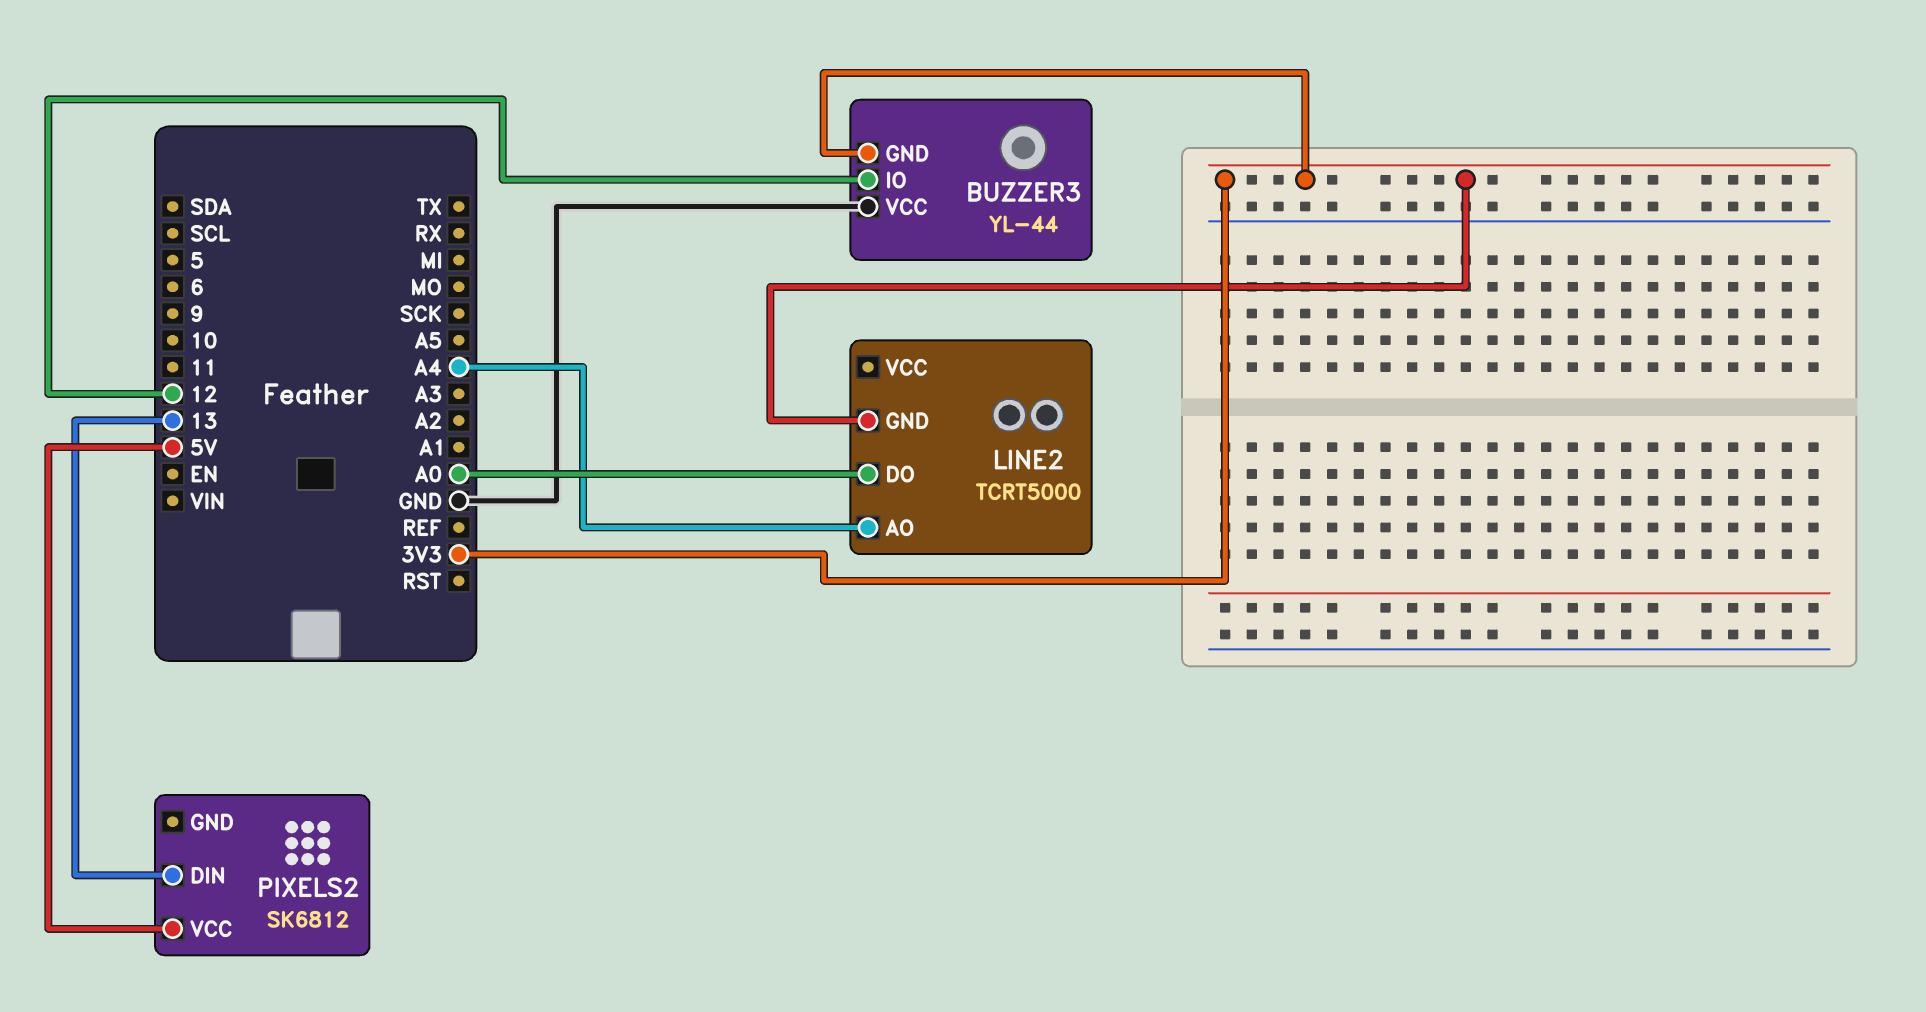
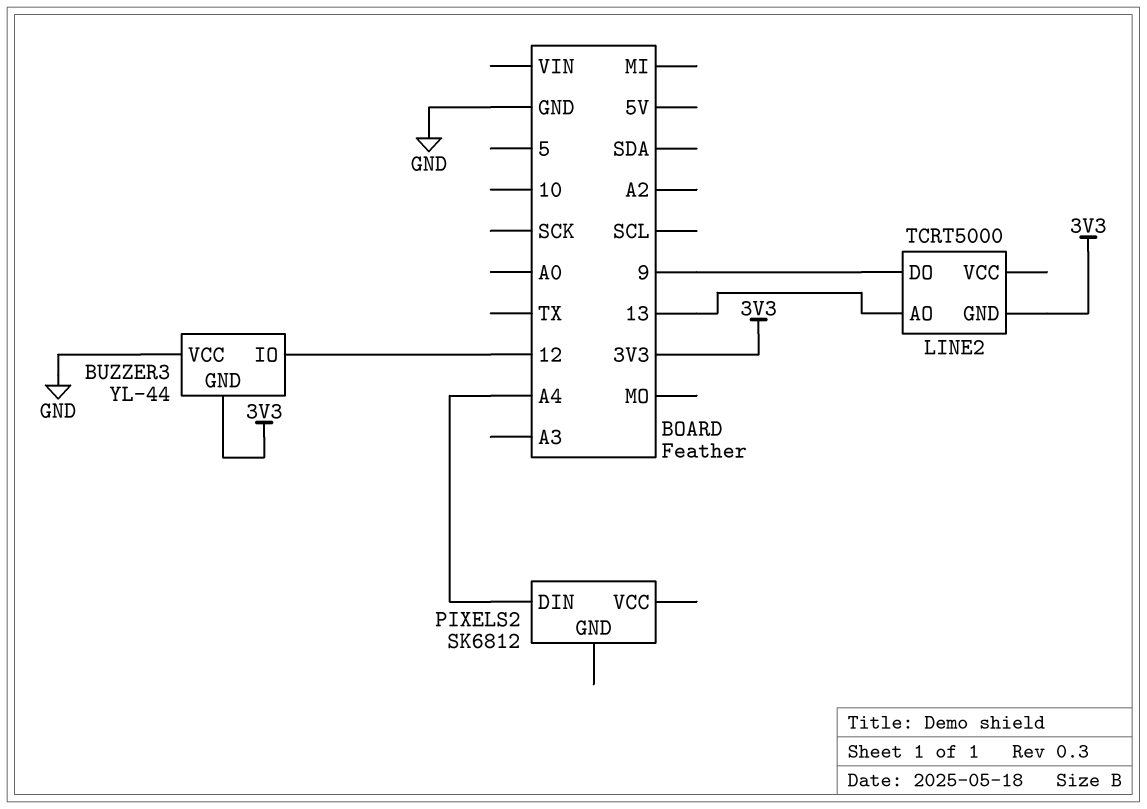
LINE2 pin AO: A4 -> 13
LINE2 pin DO: A0 -> 9
PIXELS2 pin DIN: 13 -> A4
PIXELS2 pin VCC: 5V -> none

